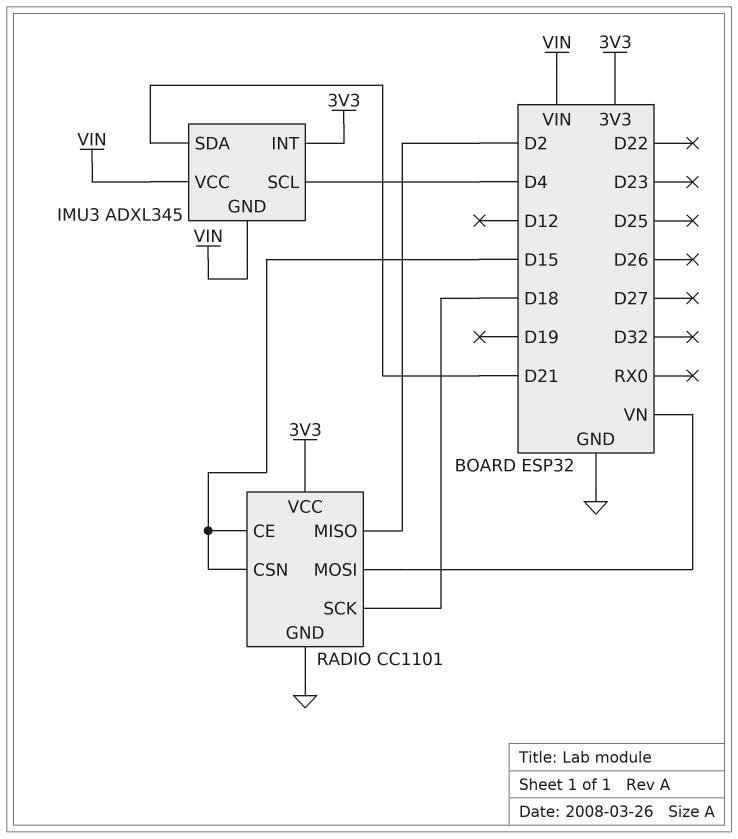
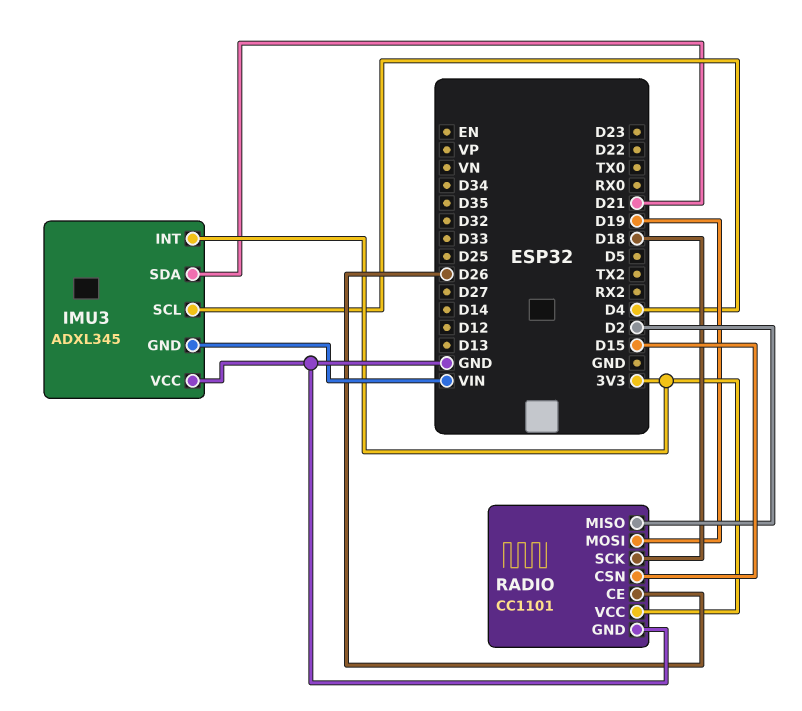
IMU3 pin VCC: VIN -> GND
RADIO pin CE: D15 -> D26
RADIO pin MOSI: VN -> D19

